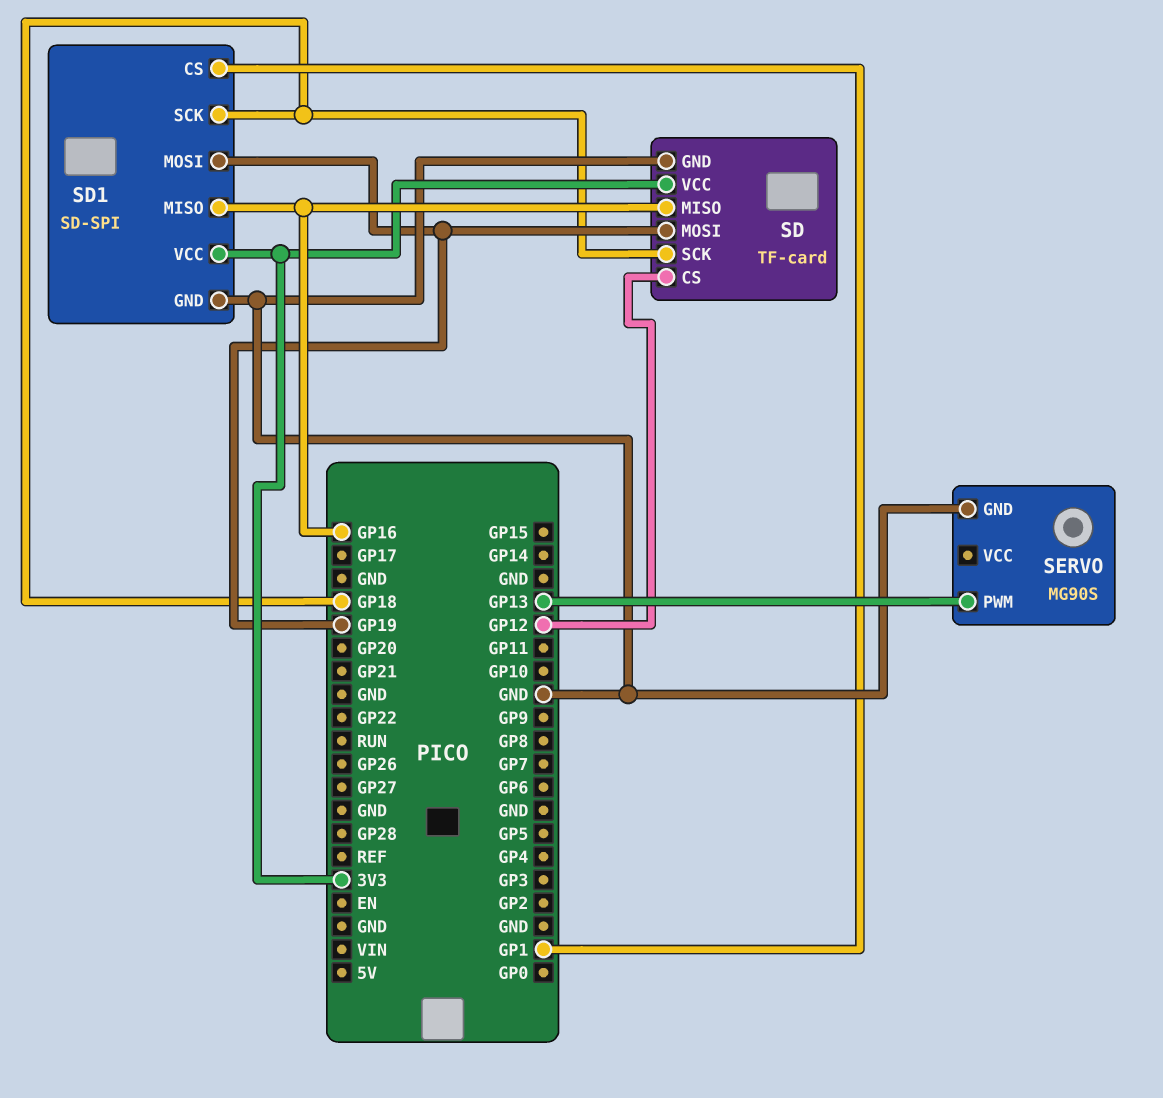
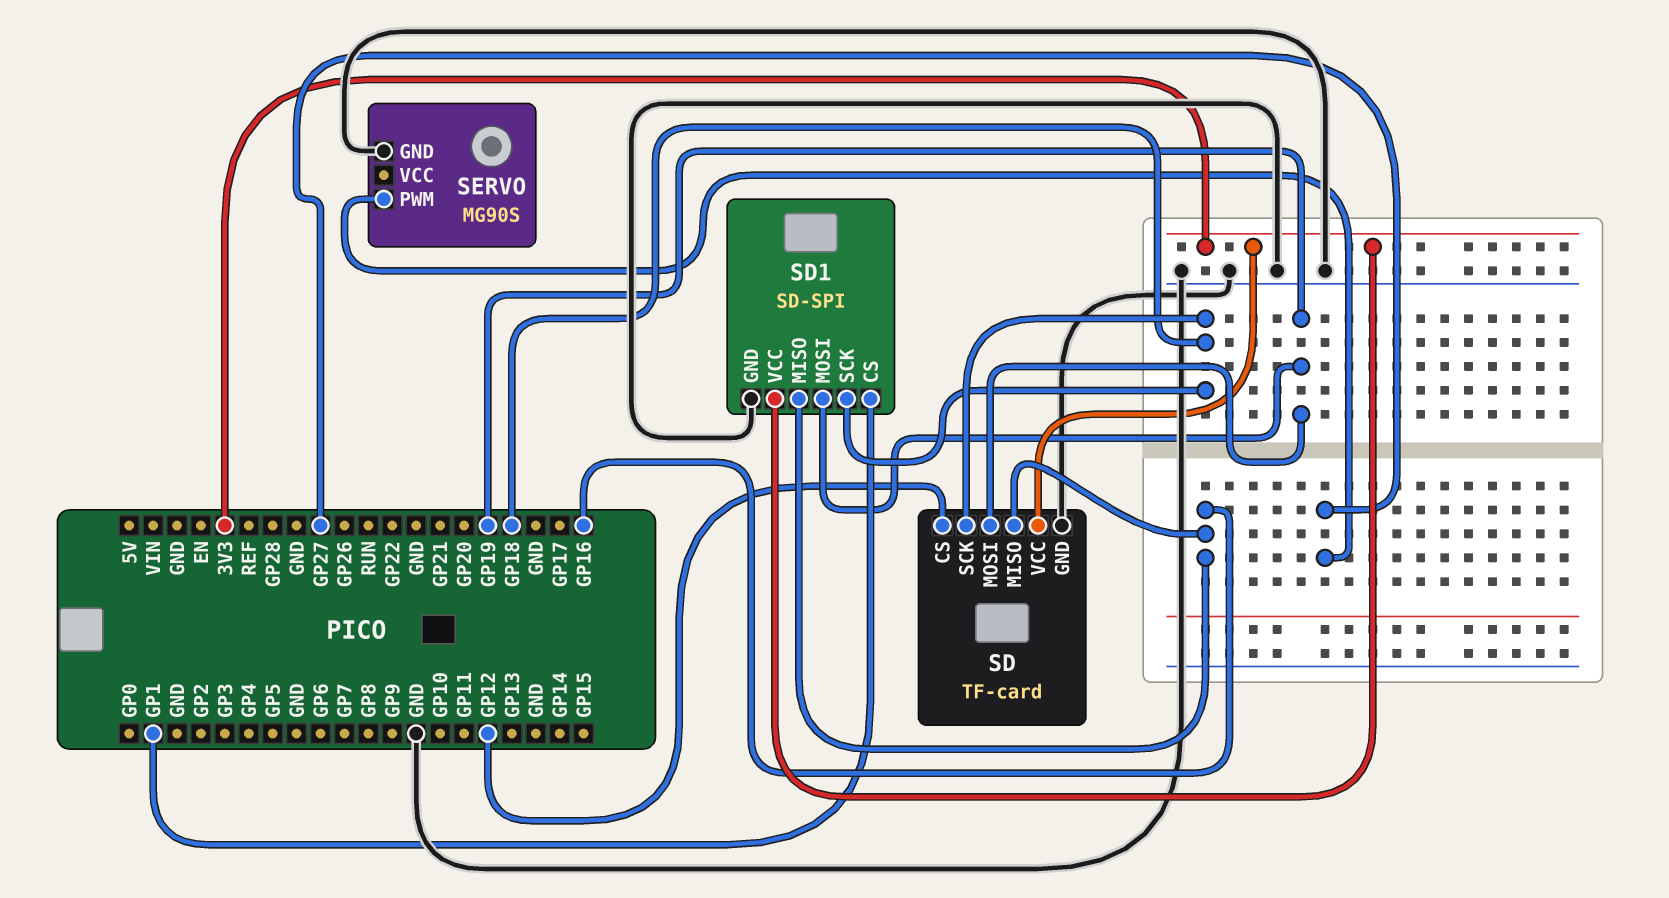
SERVO pin PWM: GP13 -> GP27

